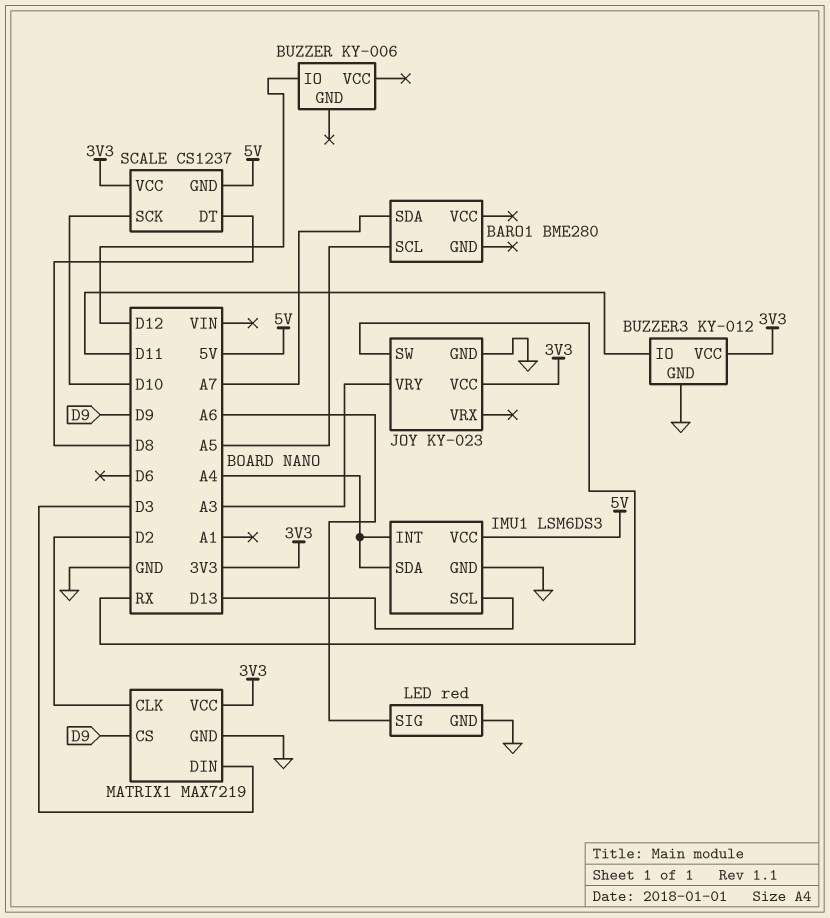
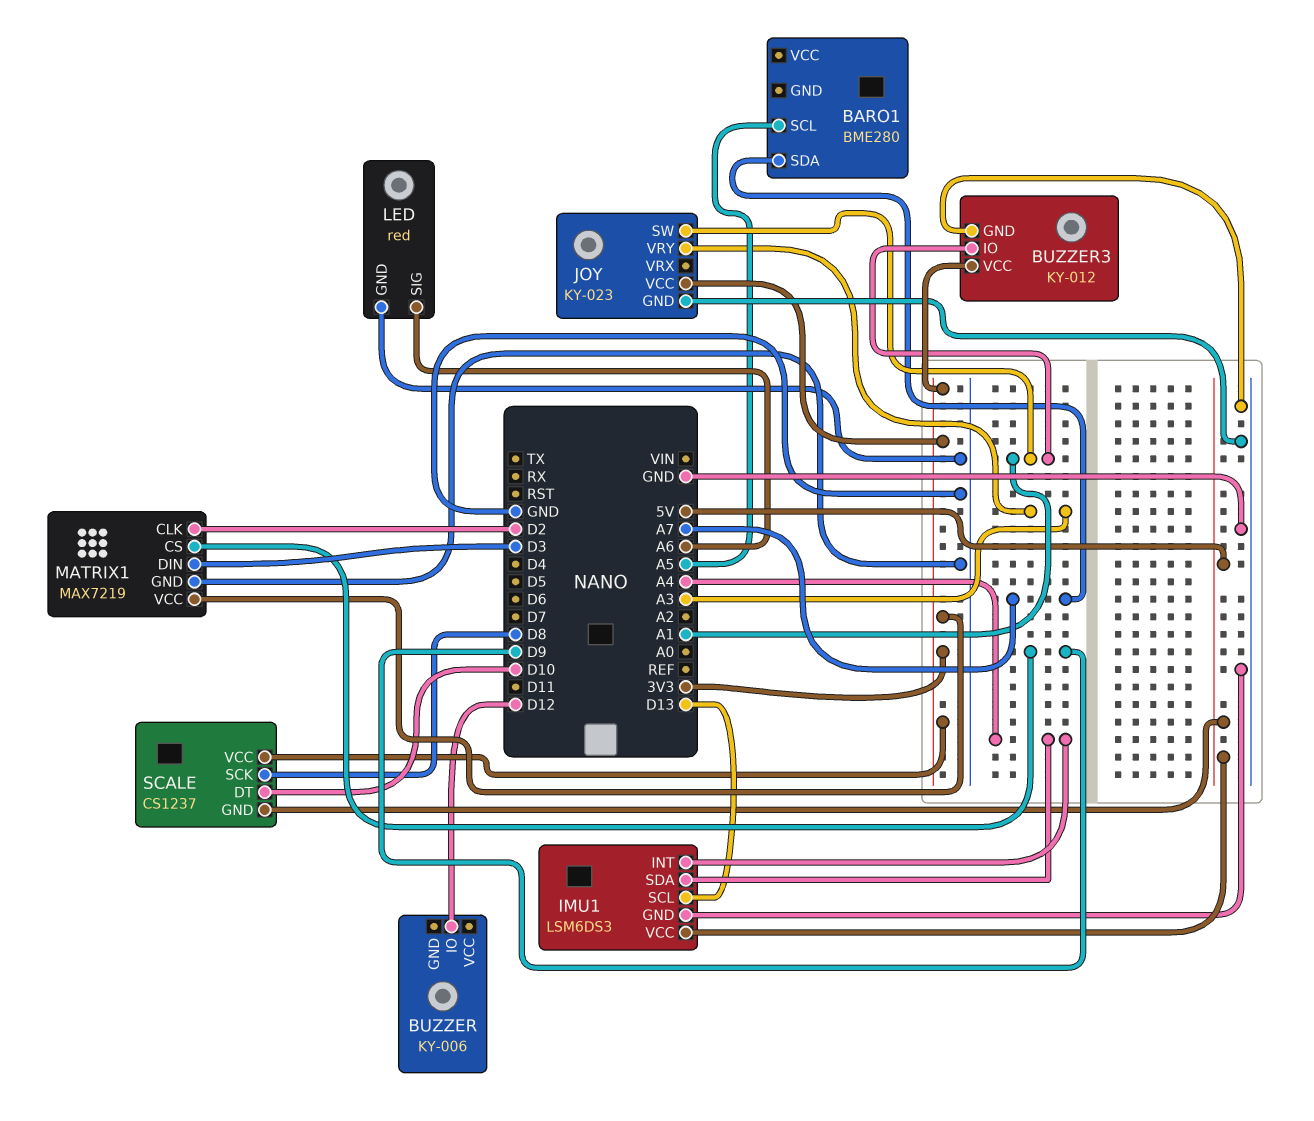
BUZZER3 pin IO: D11 -> A1
JOY pin SW: RX -> A1
SCALE pin DT: D8 -> D10
SCALE pin SCK: D10 -> D8

